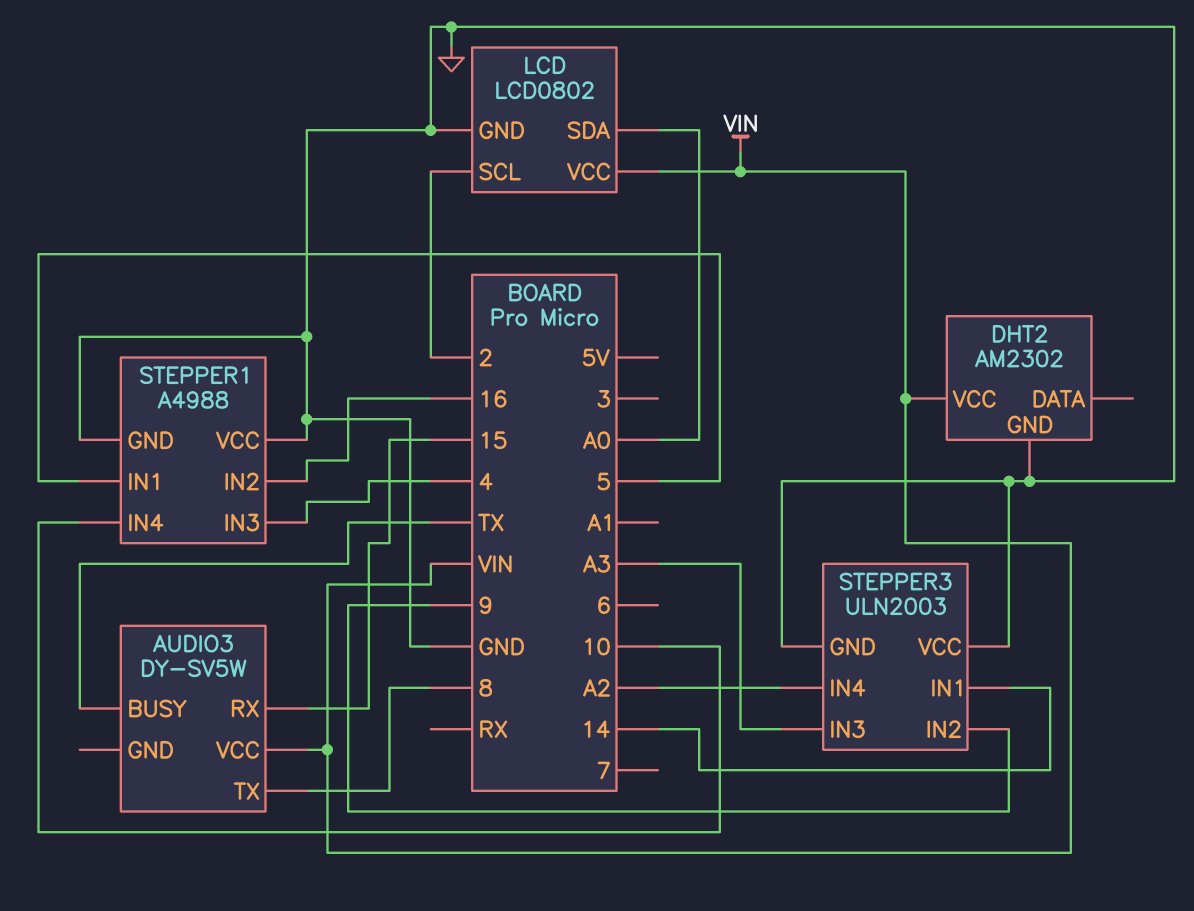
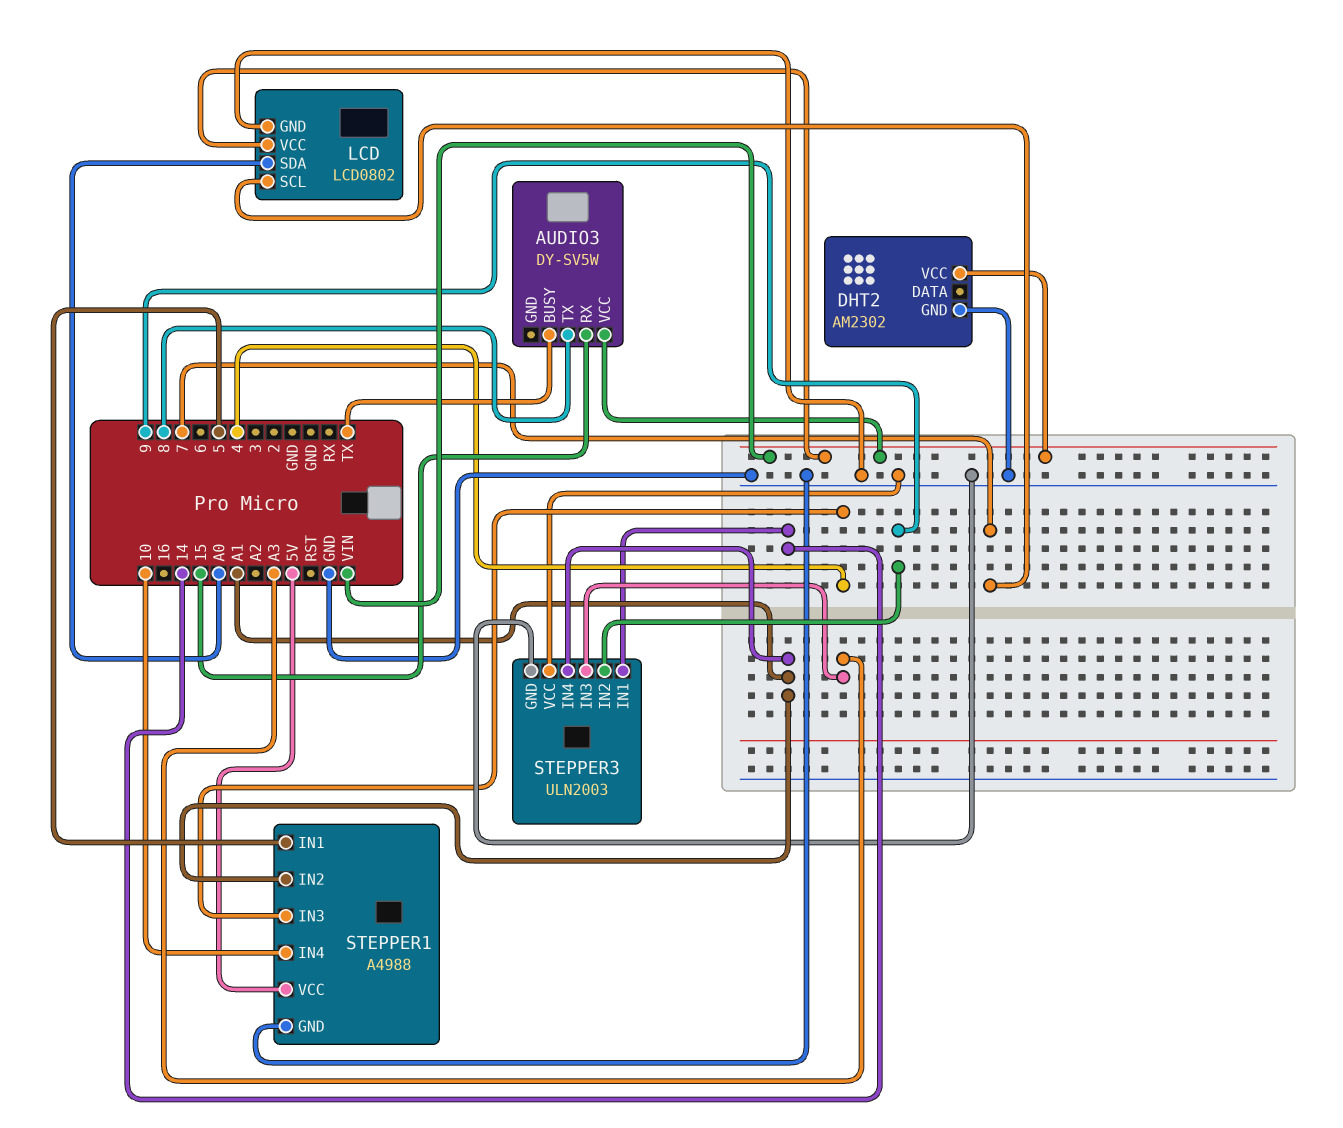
LCD pin SCL: 2 -> 7
STEPPER1 pin IN2: 16 -> A1
STEPPER1 pin VCC: GND -> 5V
STEPPER3 pin IN4: A2 -> A1

